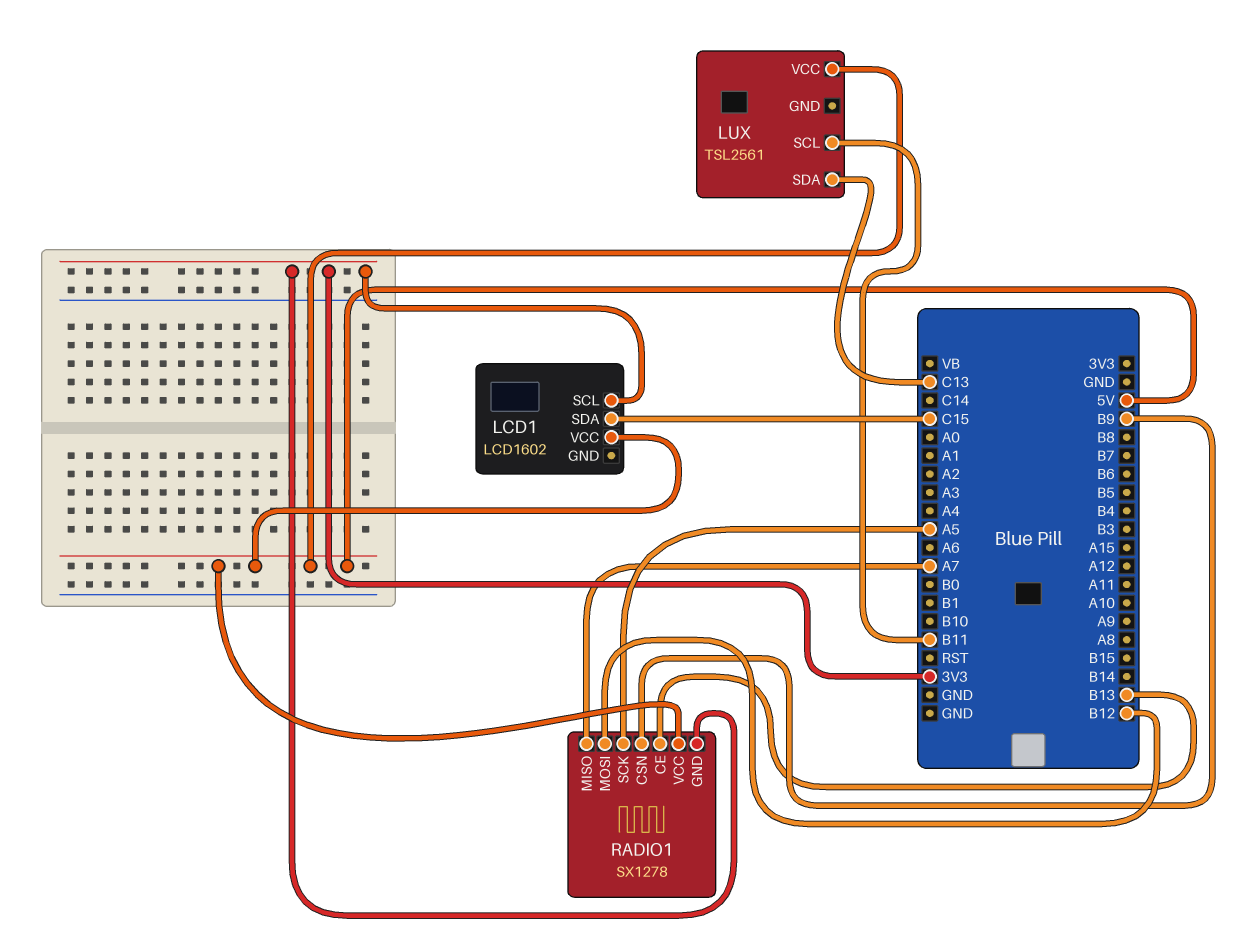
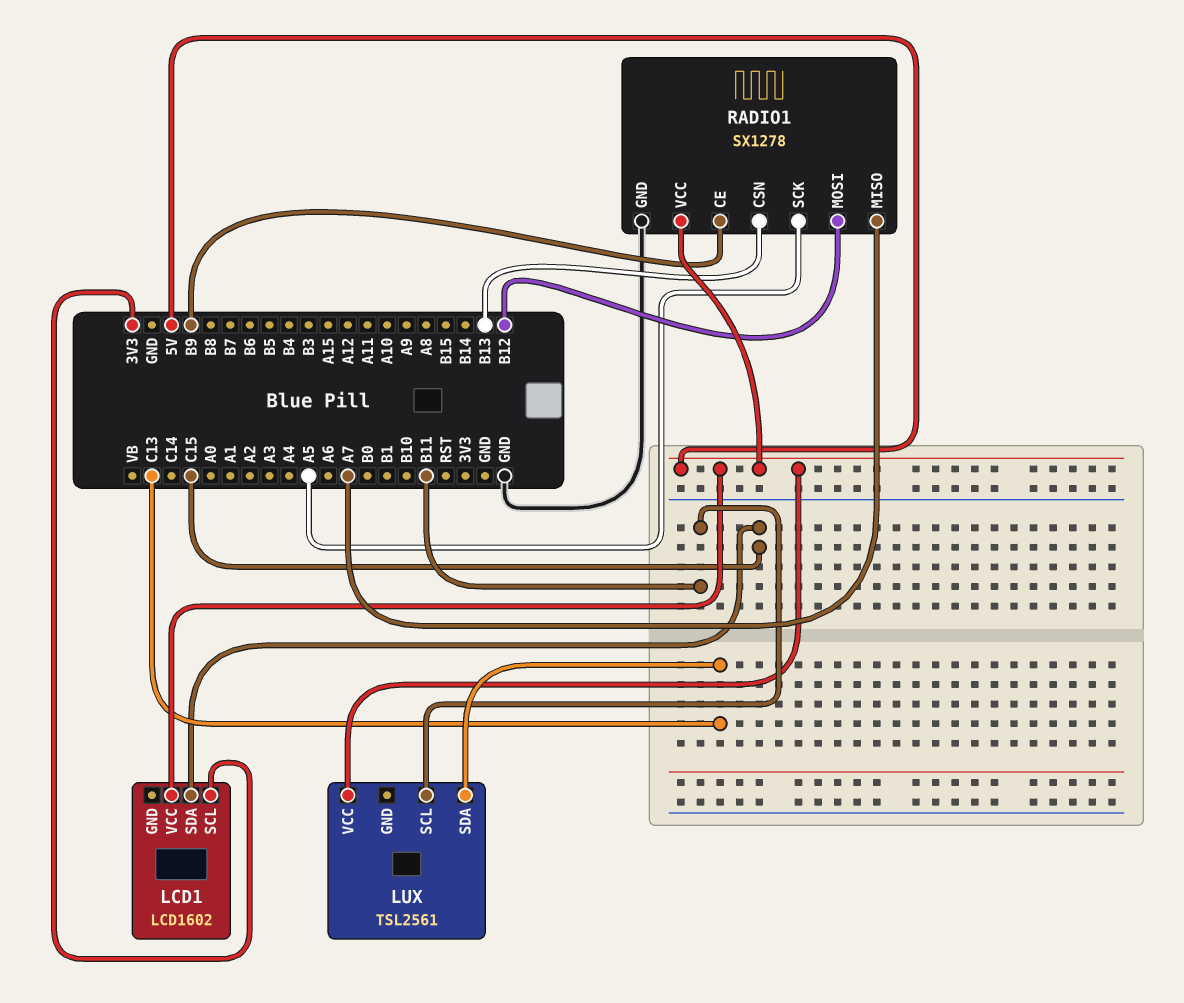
RADIO1 pin CE: B13 -> B9
RADIO1 pin CSN: B9 -> B13
RADIO1 pin GND: 3V3 -> GND

